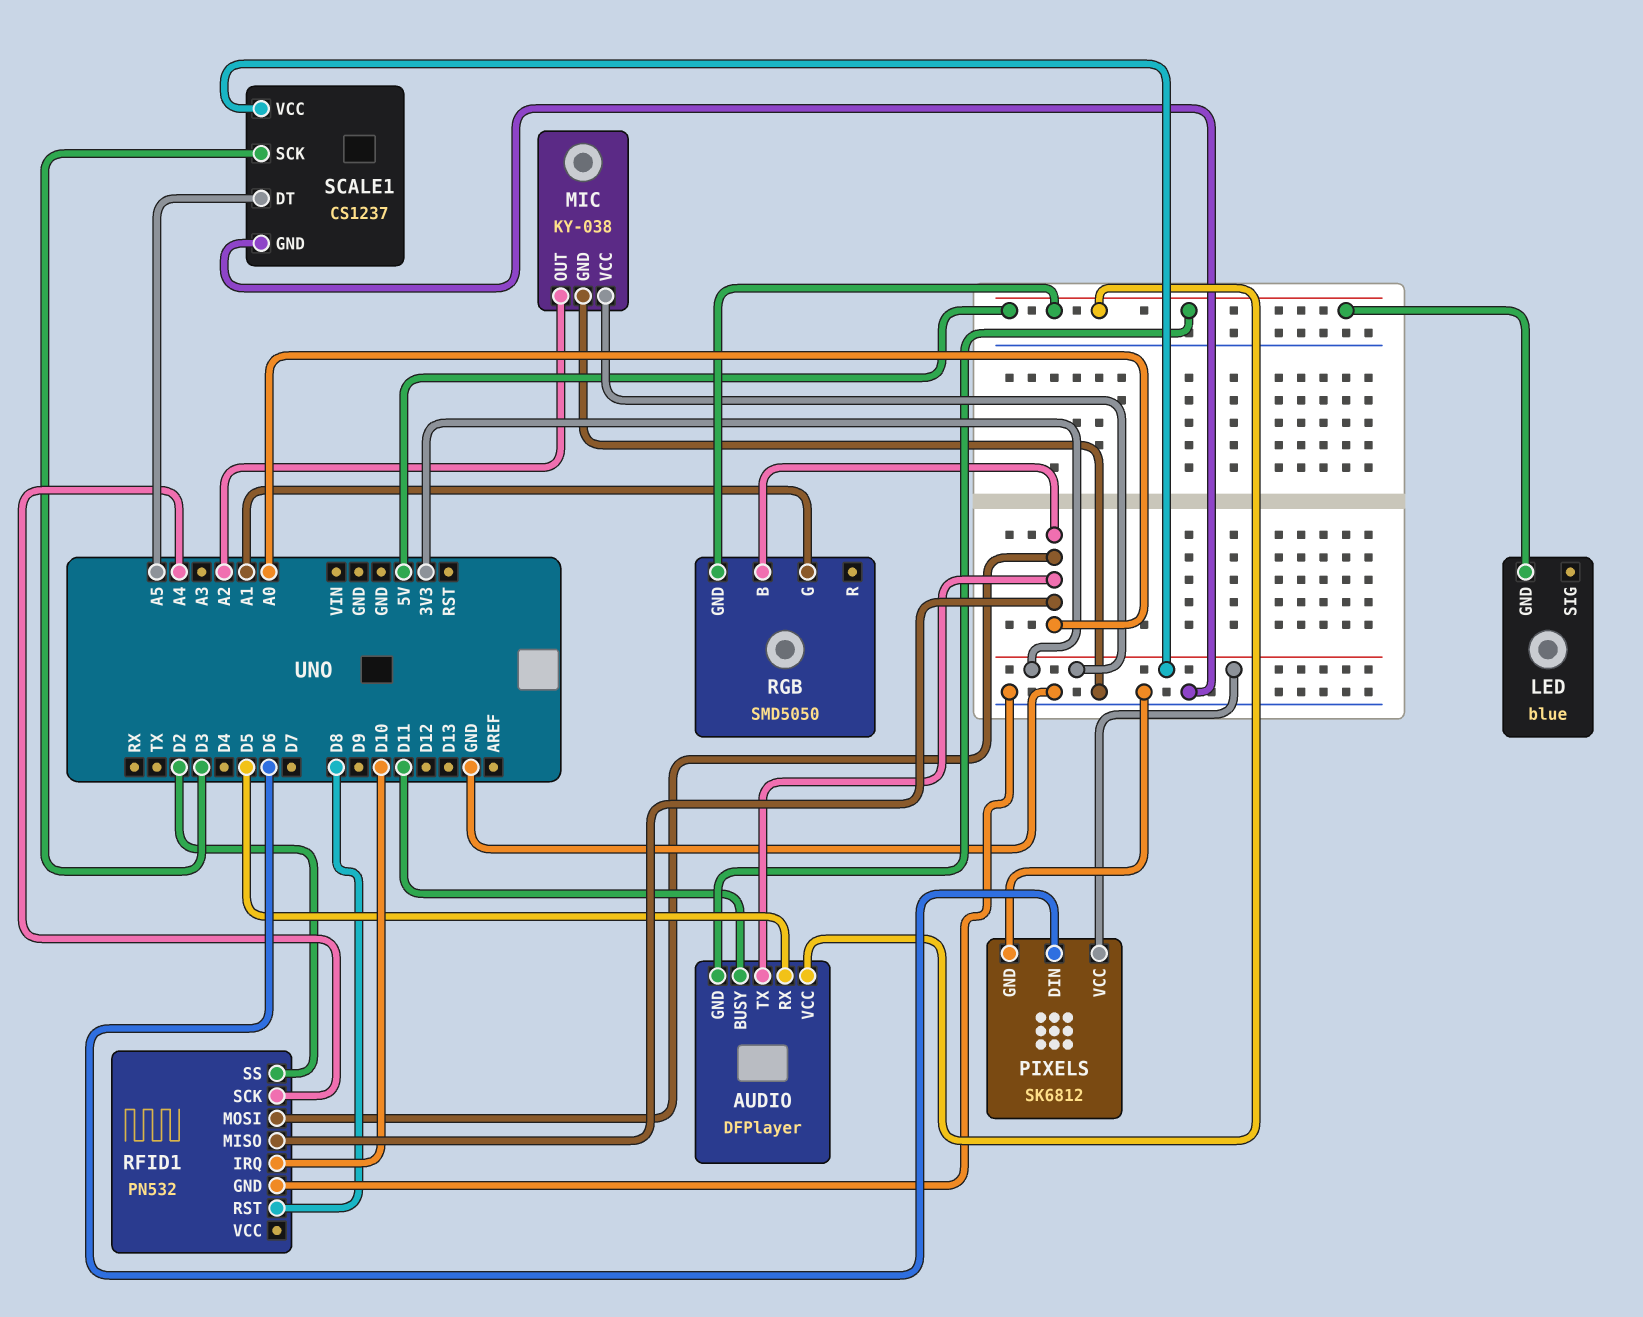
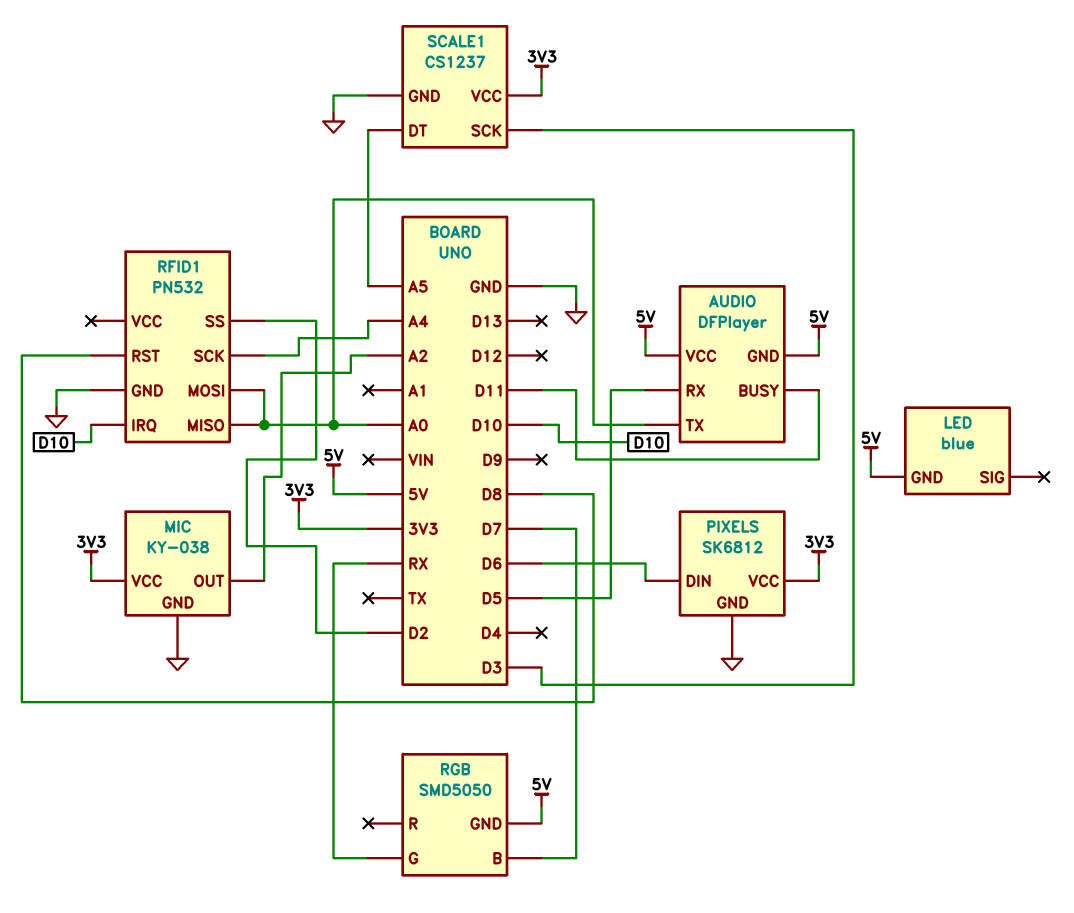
RGB pin B: A0 -> D7
RGB pin G: A1 -> RX

